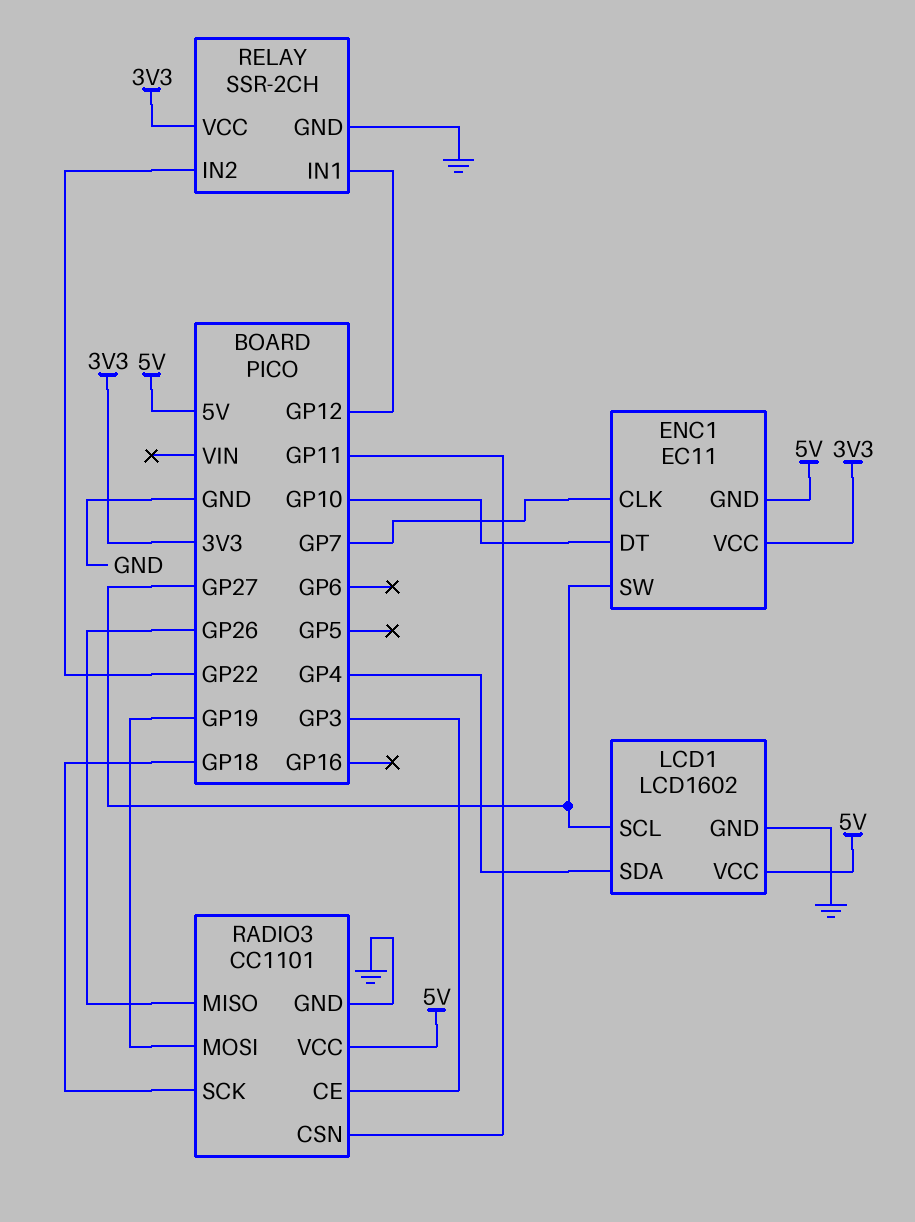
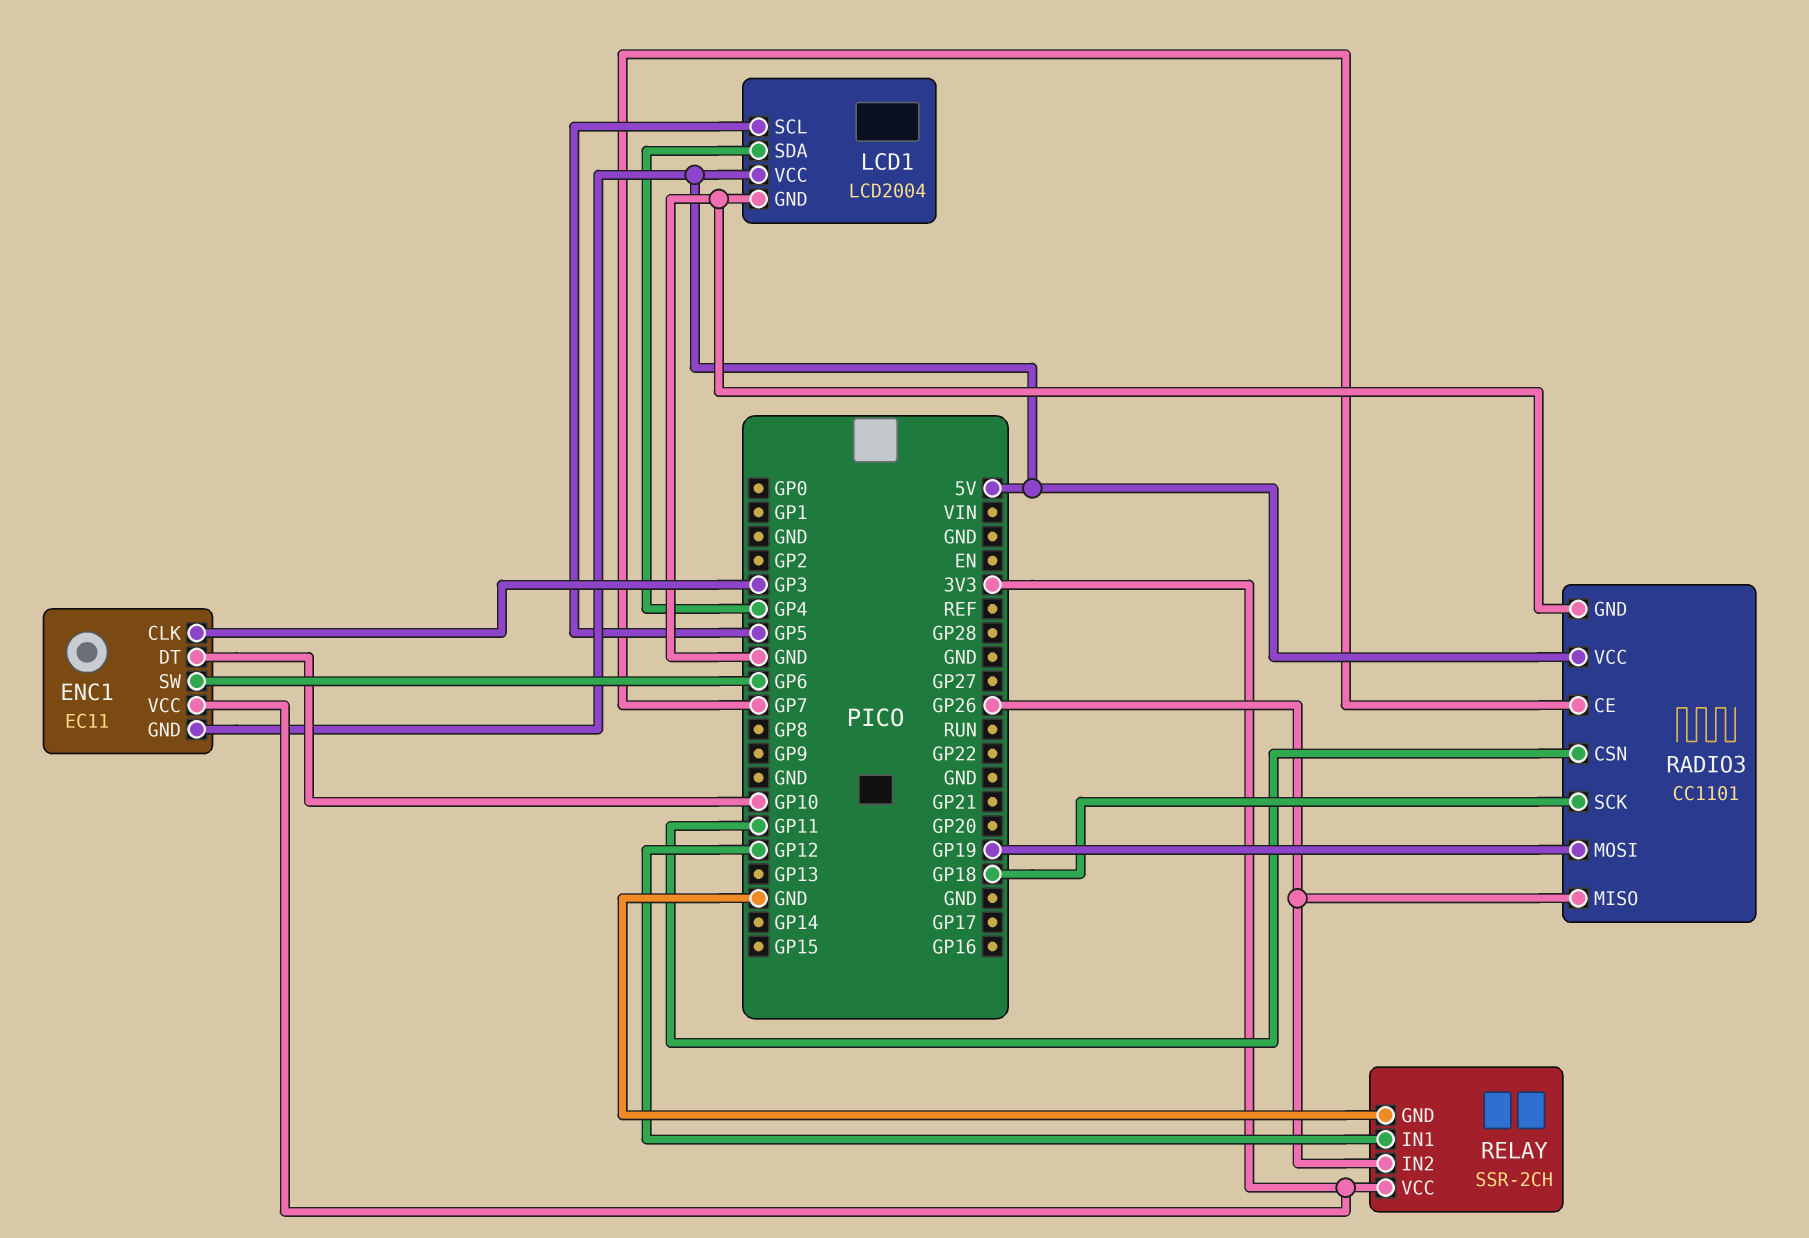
ENC1 pin CLK: GP7 -> GP3
ENC1 pin SW: GP27 -> GP6
LCD1: LCD1602 -> LCD2004
LCD1 pin SCL: GP27 -> GP5
RADIO3 pin CE: GP3 -> GP7
RELAY pin IN2: GP22 -> GP26

